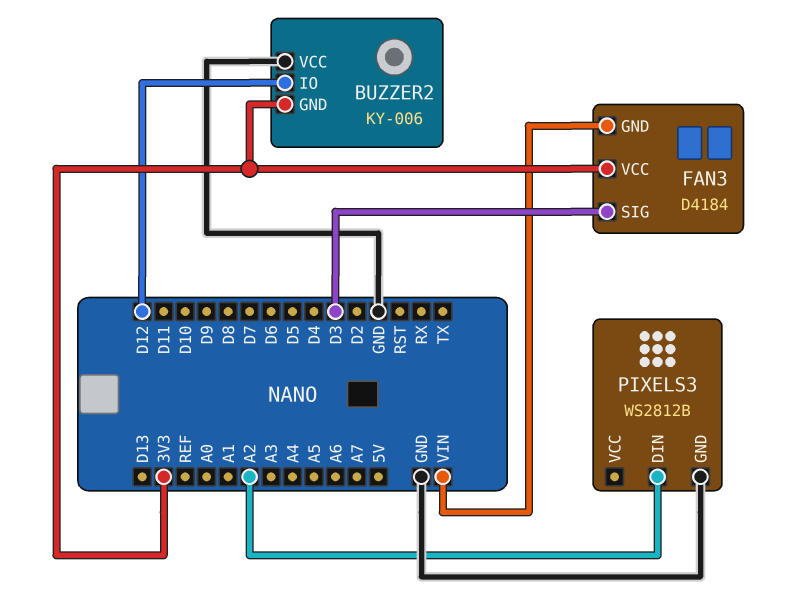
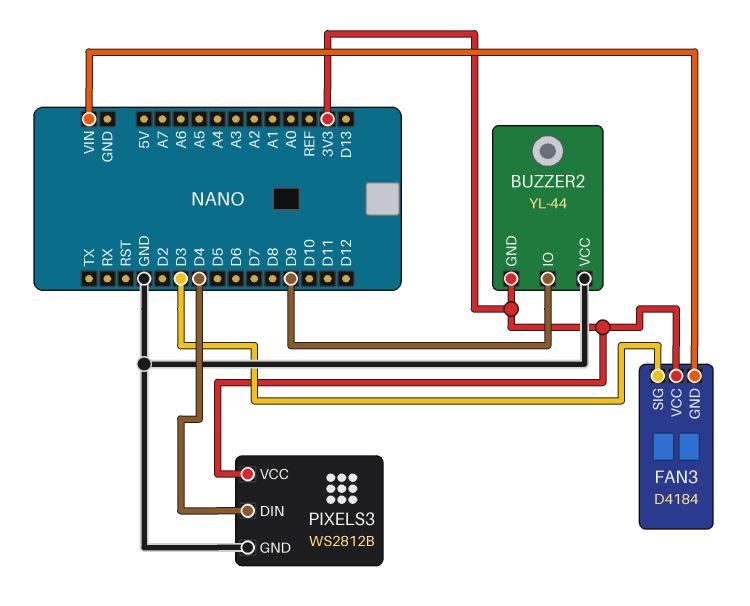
BUZZER2: KY-006 -> YL-44
BUZZER2 pin IO: D12 -> D9
PIXELS3 pin DIN: A2 -> D4
PIXELS3 pin VCC: none -> 3V3

